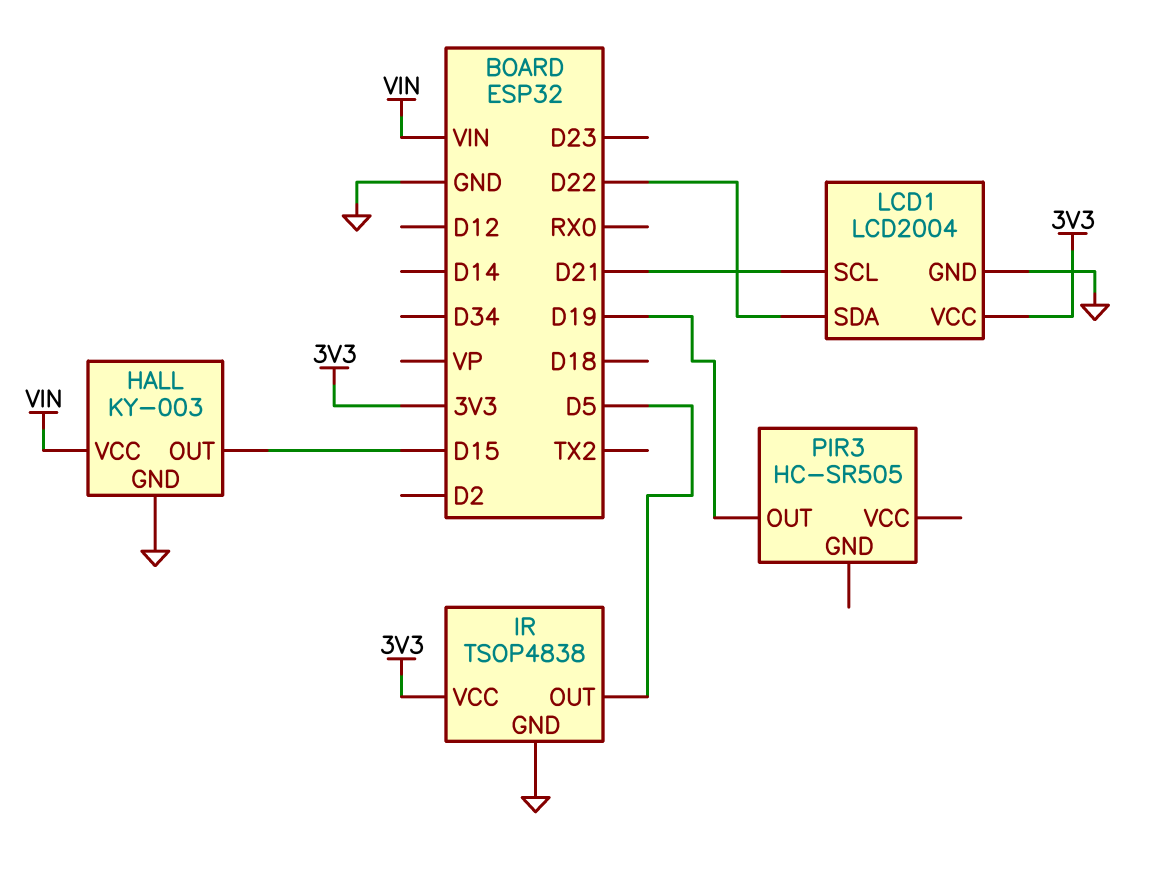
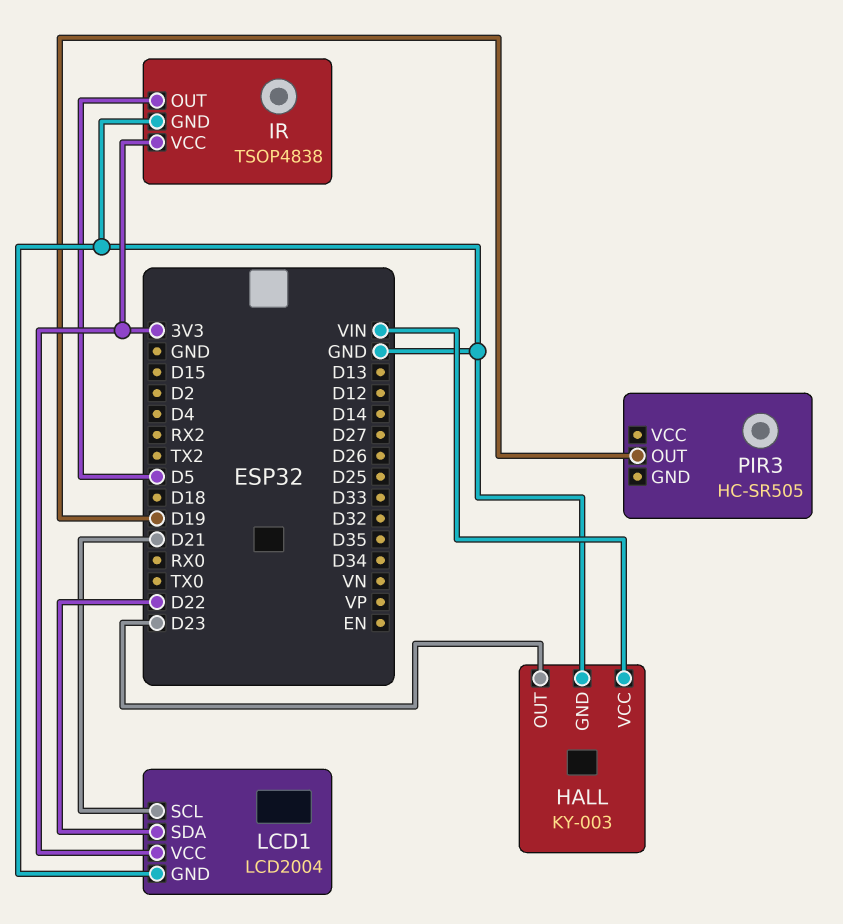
HALL pin OUT: D15 -> D23

